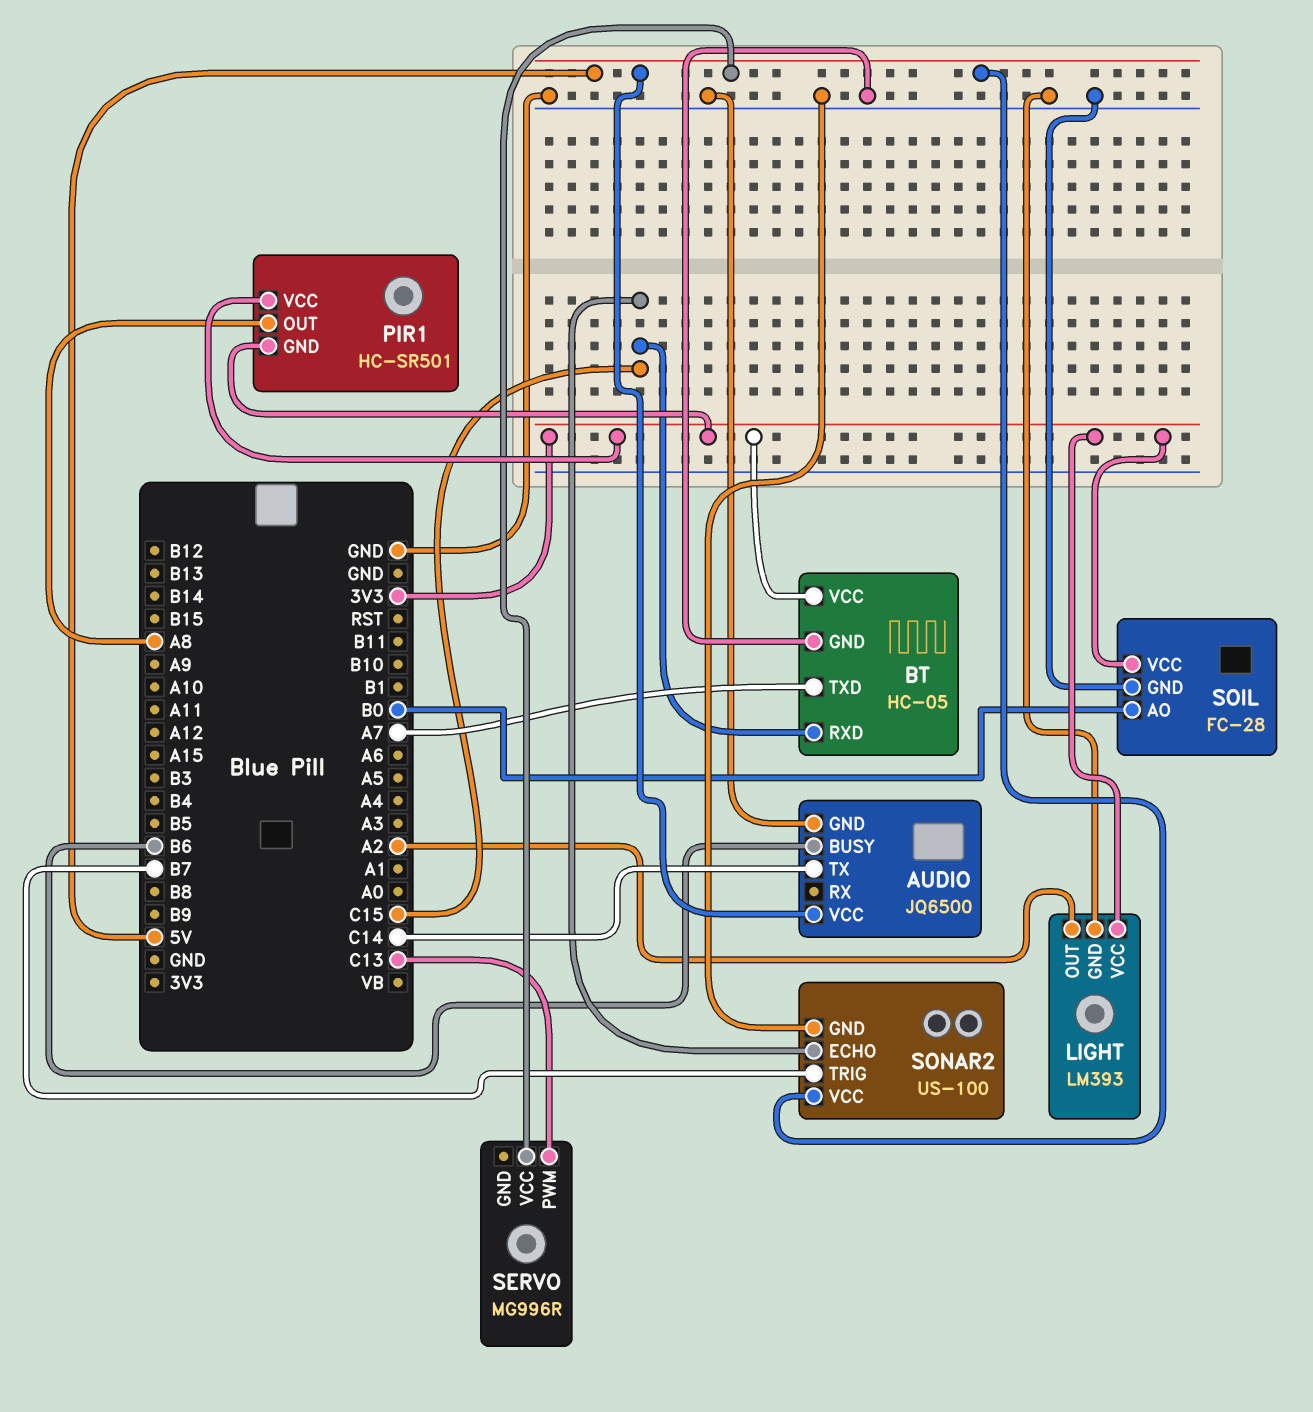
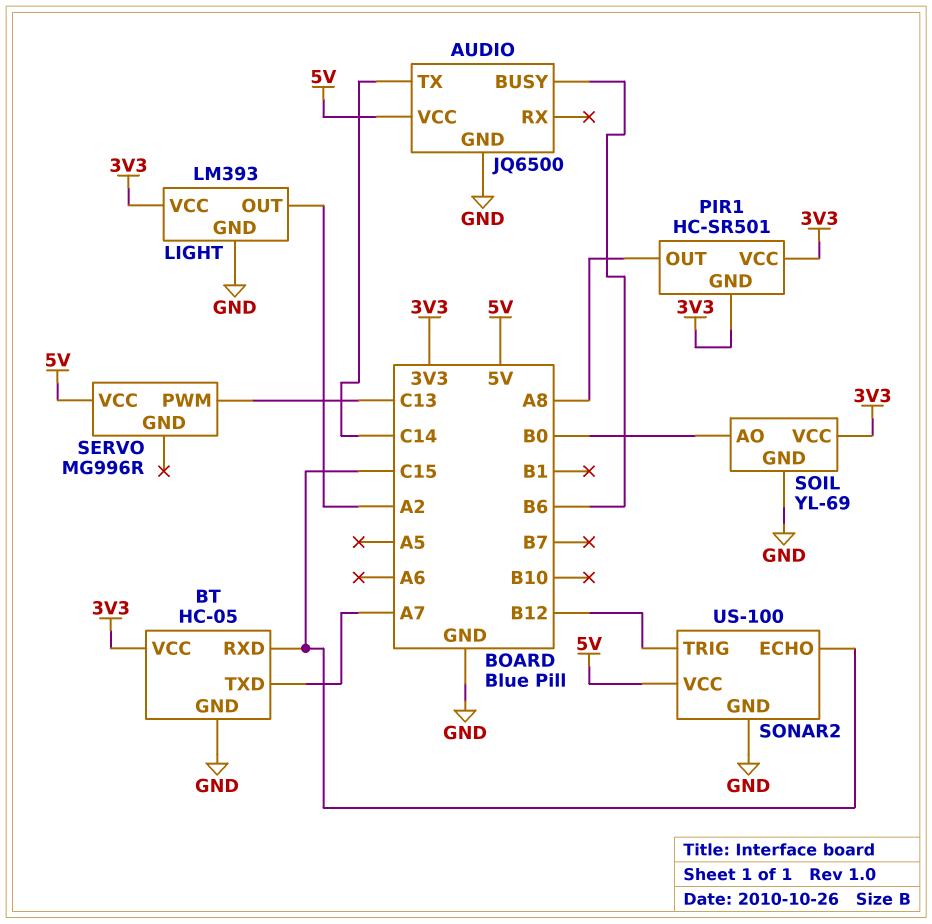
SOIL: FC-28 -> YL-69
SONAR2 pin TRIG: B7 -> B12

